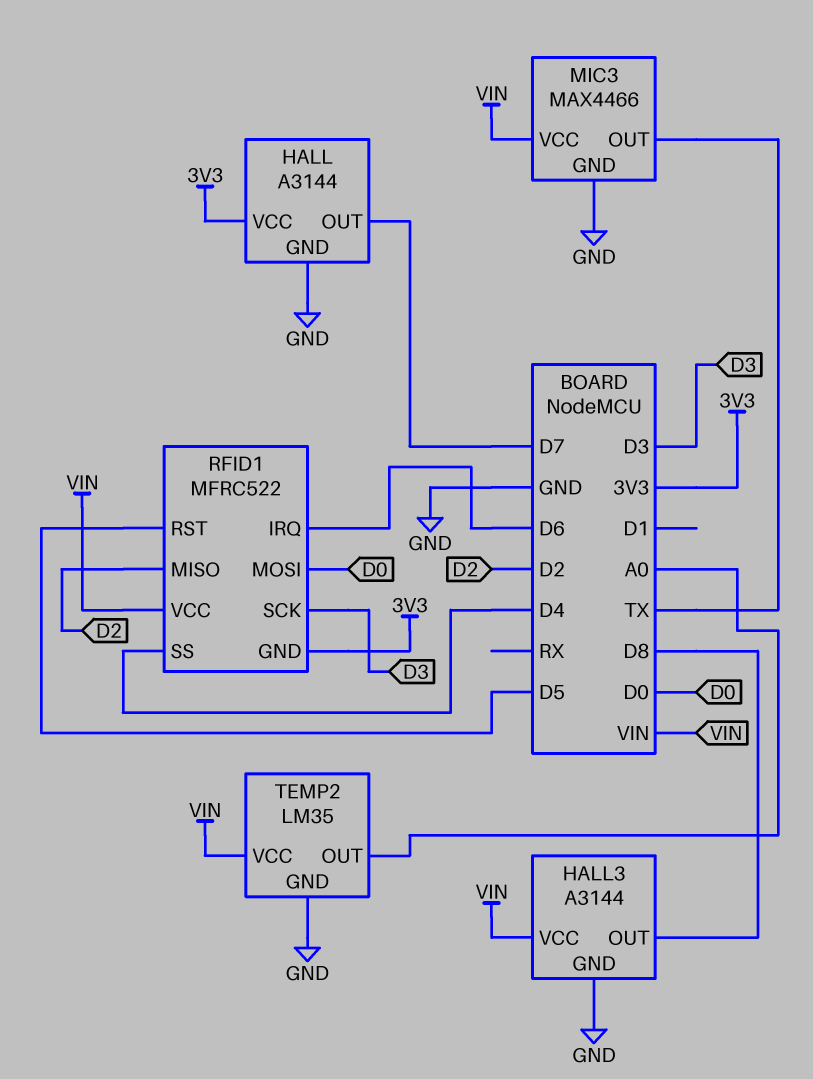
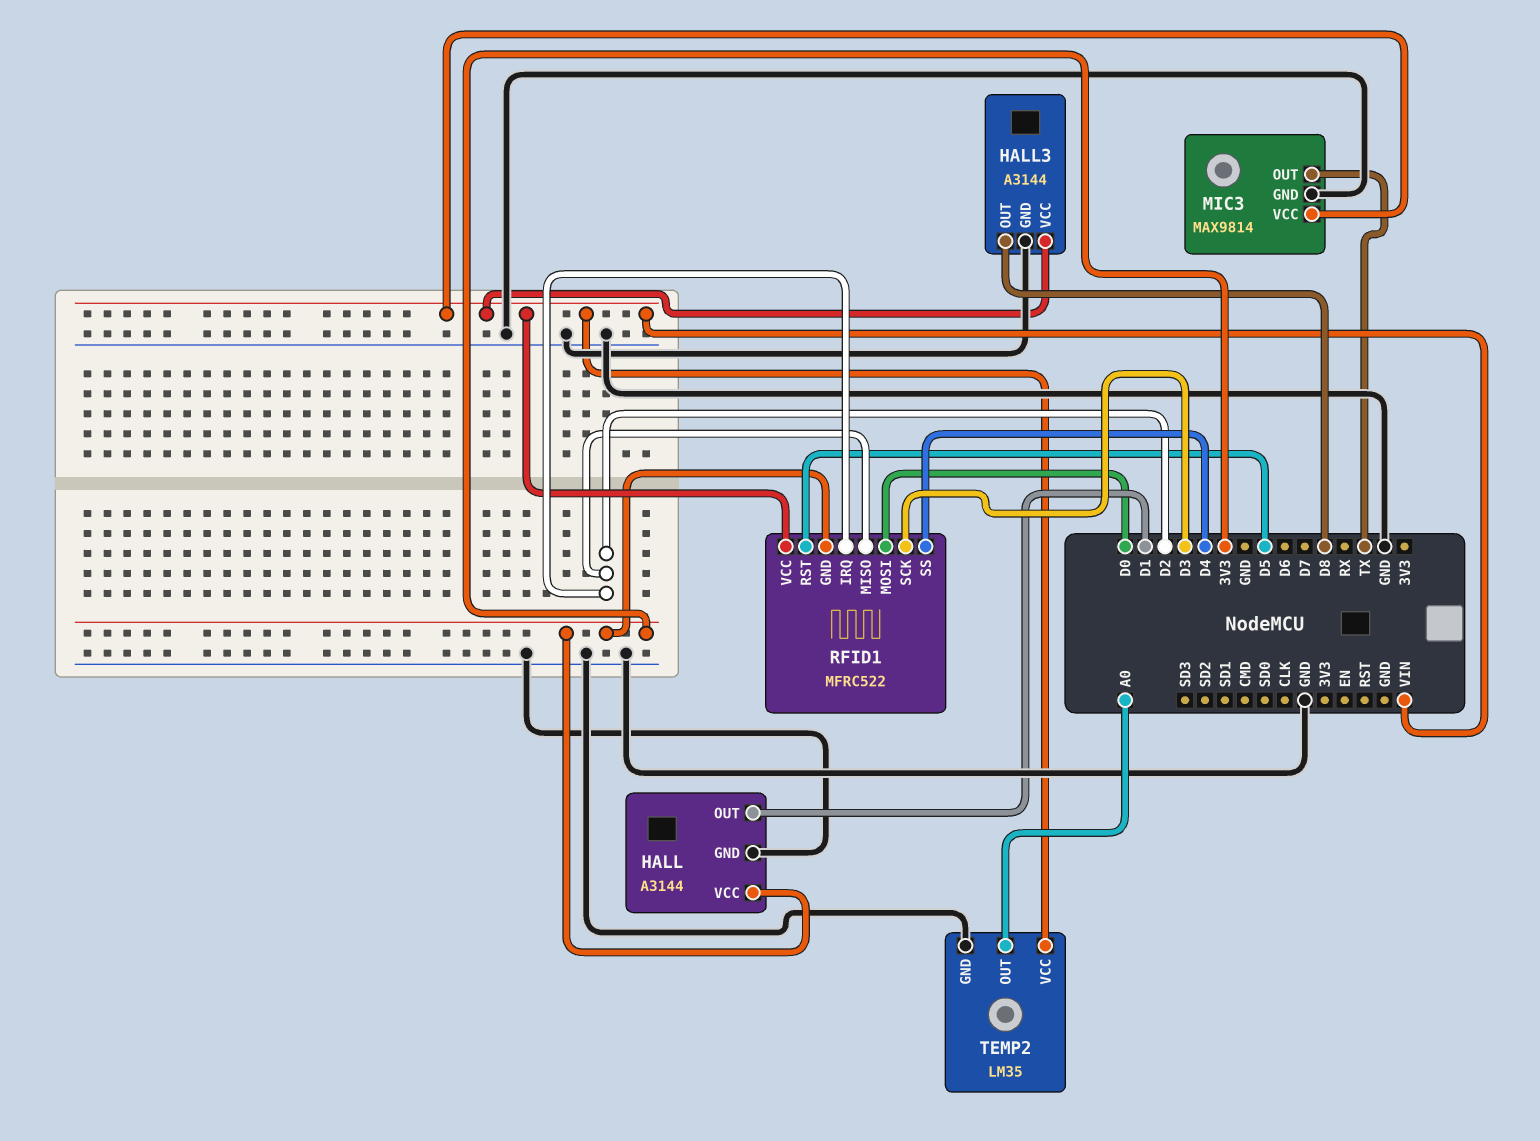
HALL pin OUT: D7 -> D1
MIC3: MAX4466 -> MAX9814
RFID1 pin IRQ: D6 -> D2

